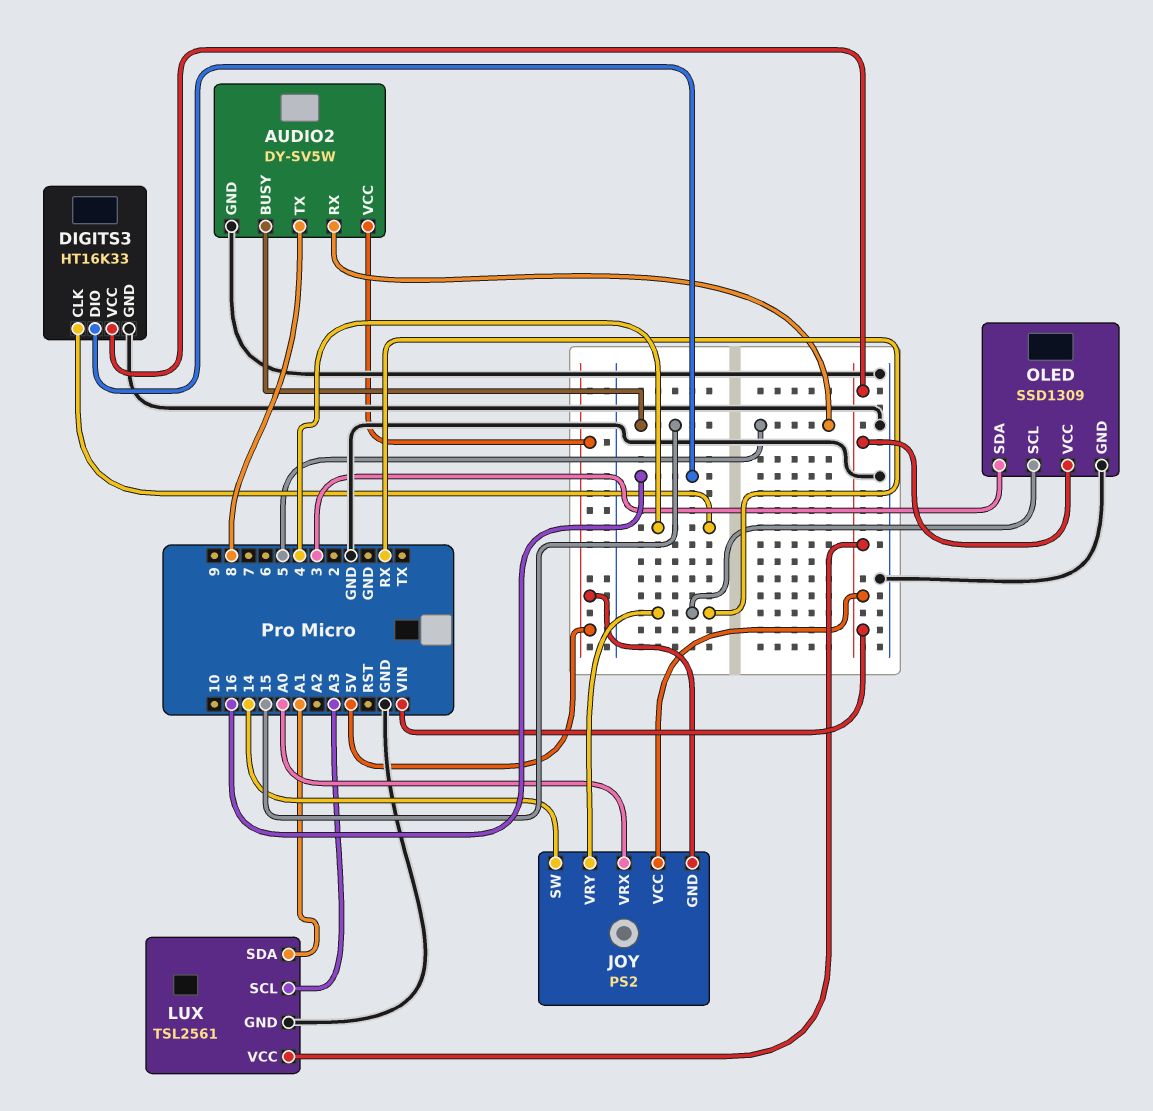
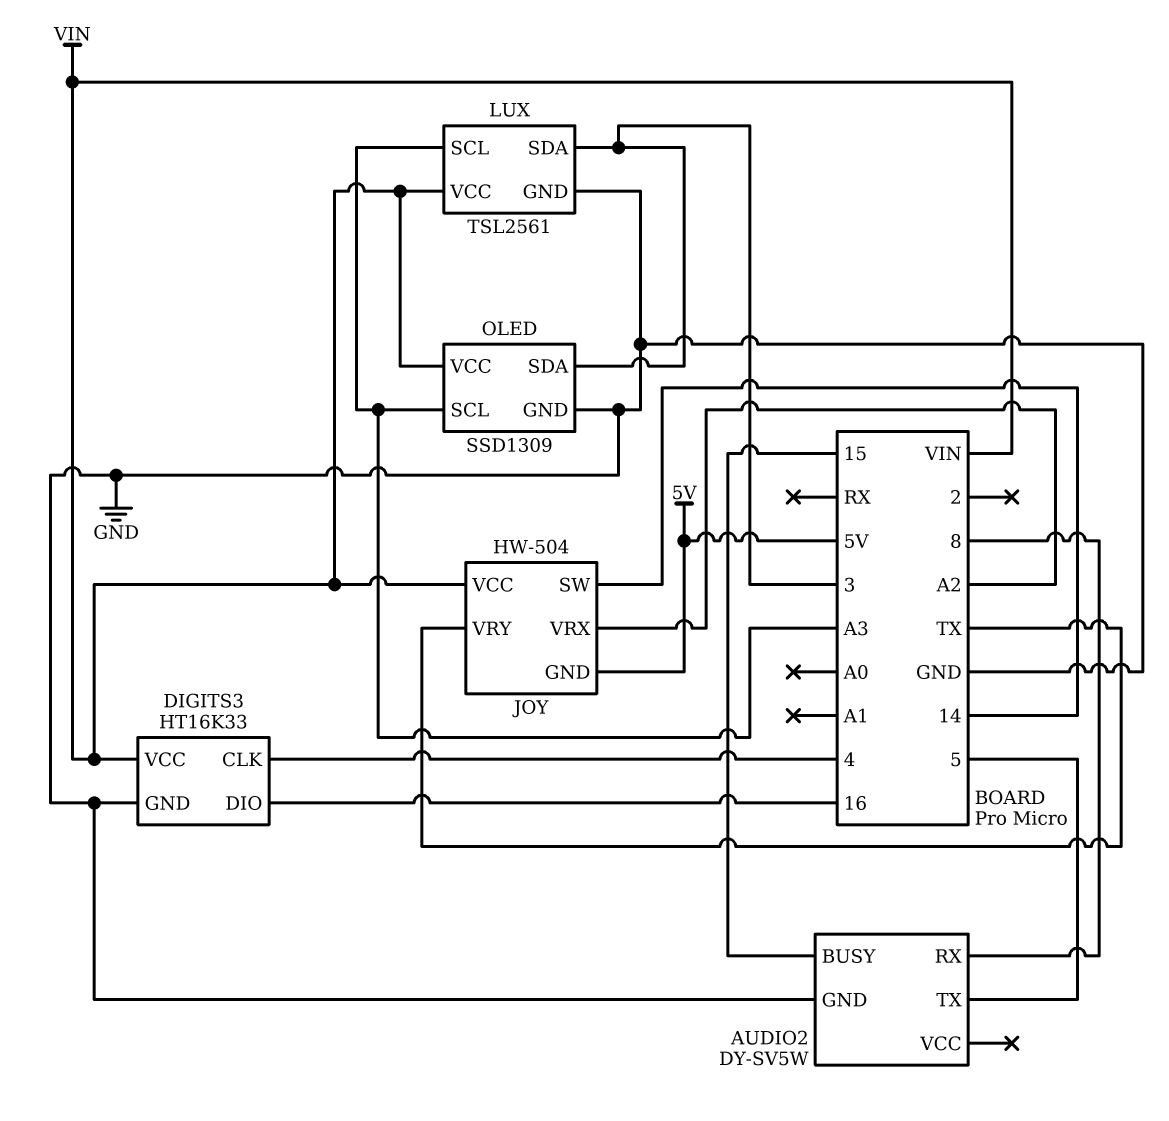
AUDIO2 pin RX: 5 -> 8
AUDIO2 pin TX: 8 -> 5
AUDIO2 pin VCC: 5V -> none
JOY: PS2 -> HW-504
JOY pin VRX: A0 -> A2
JOY pin VRY: RX -> TX
LUX pin SDA: A1 -> 3
OLED pin SCL: RX -> A3

